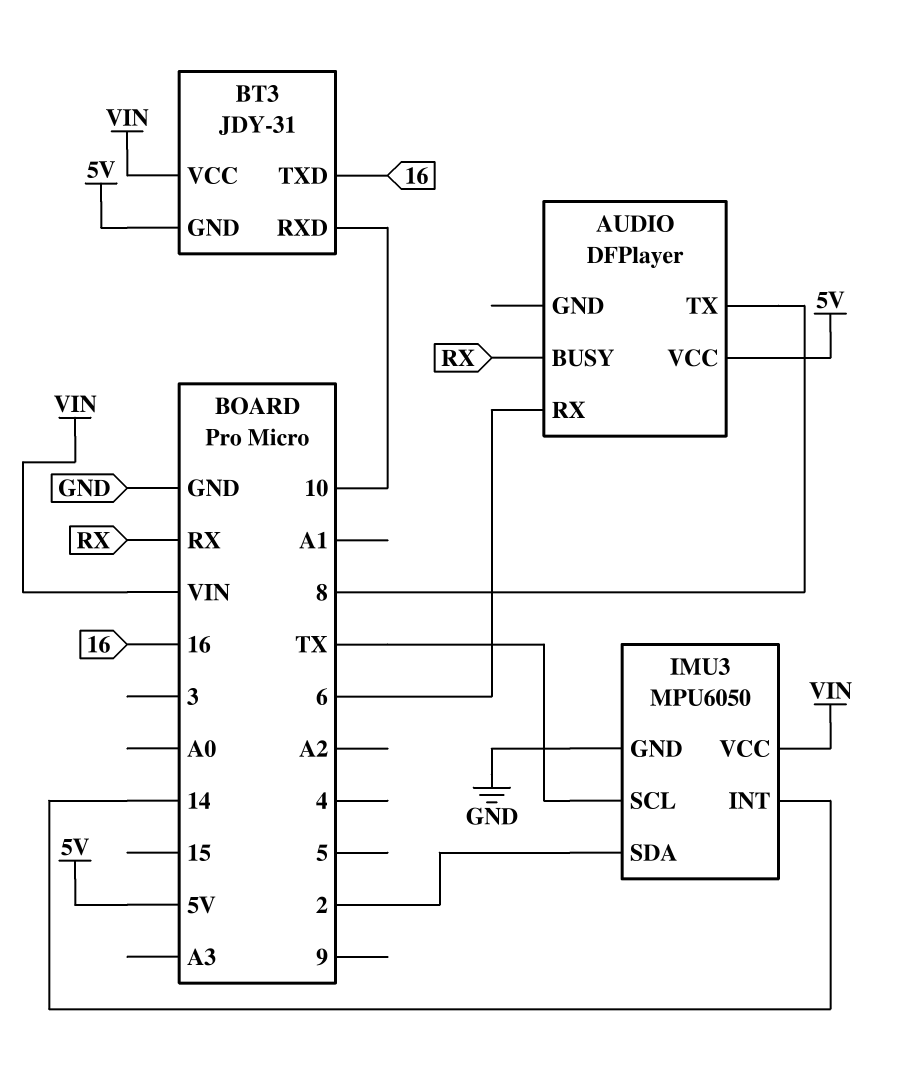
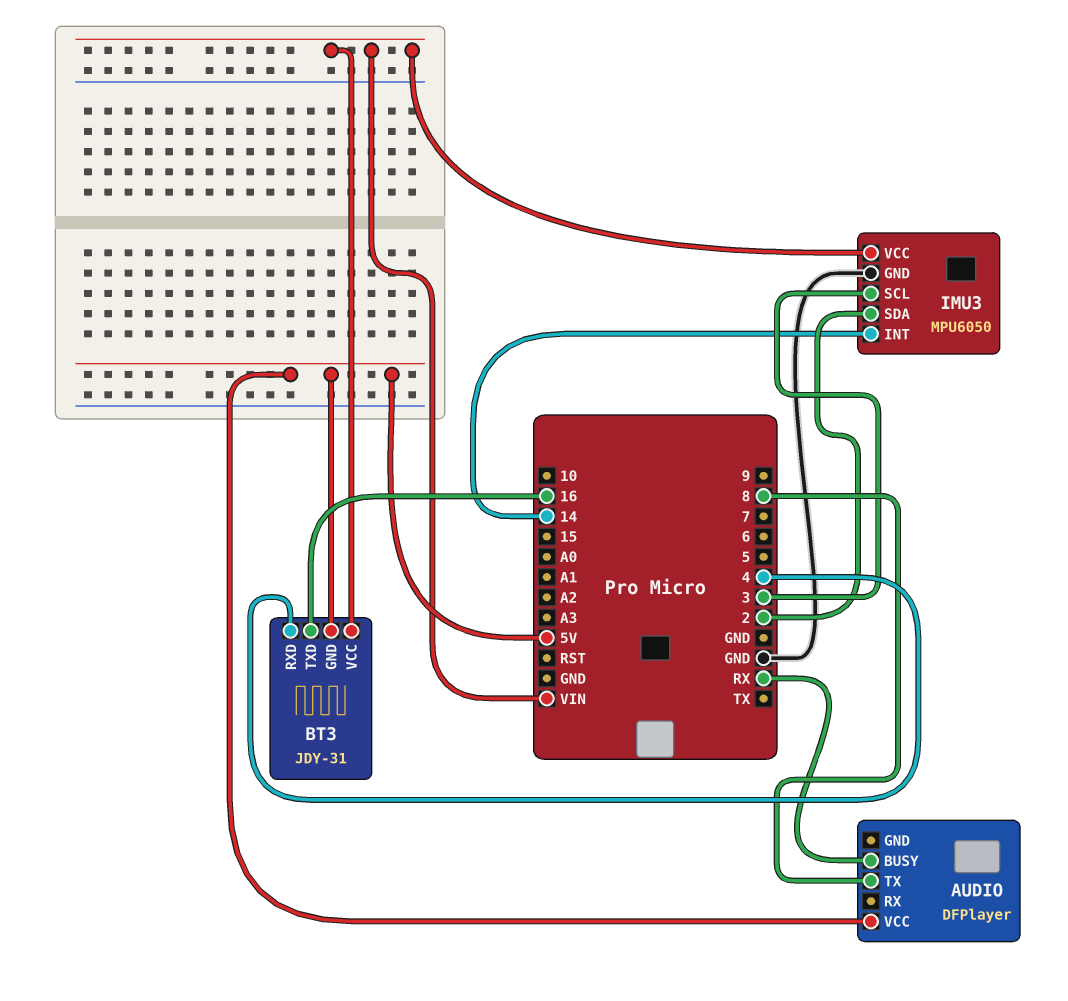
AUDIO pin RX: 6 -> none
BT3 pin RXD: 10 -> 4
IMU3 pin SCL: TX -> 3

